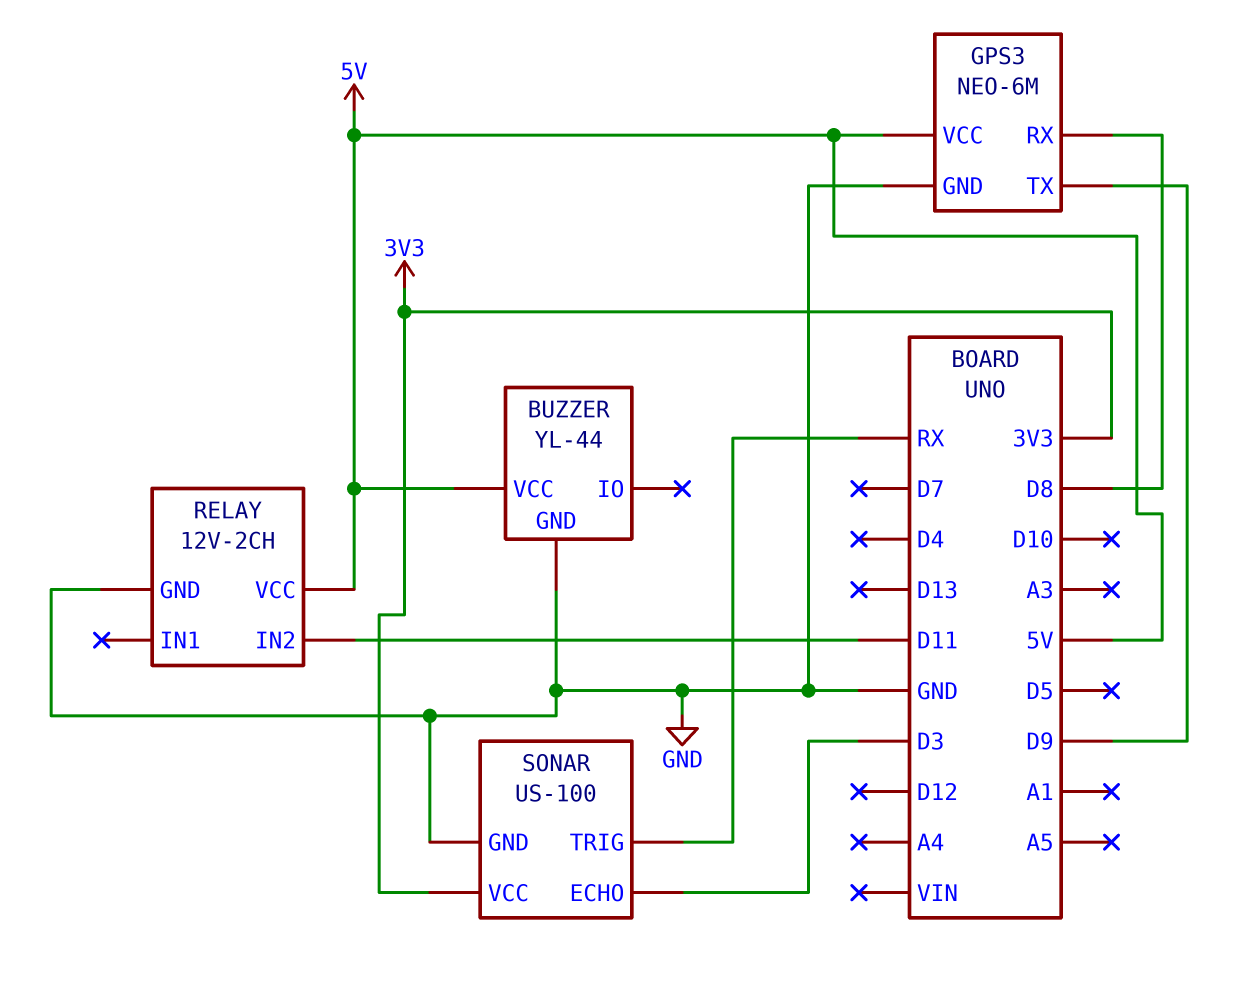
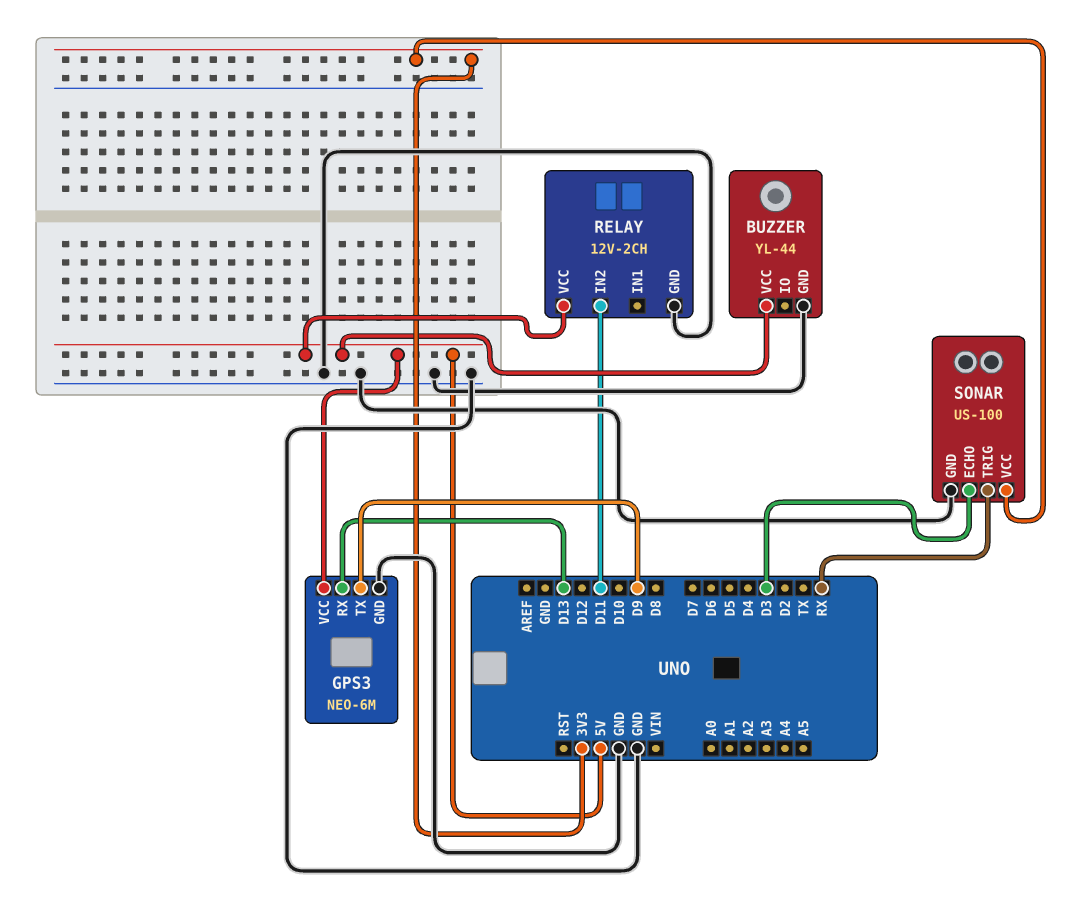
GPS3 pin RX: D8 -> D13

